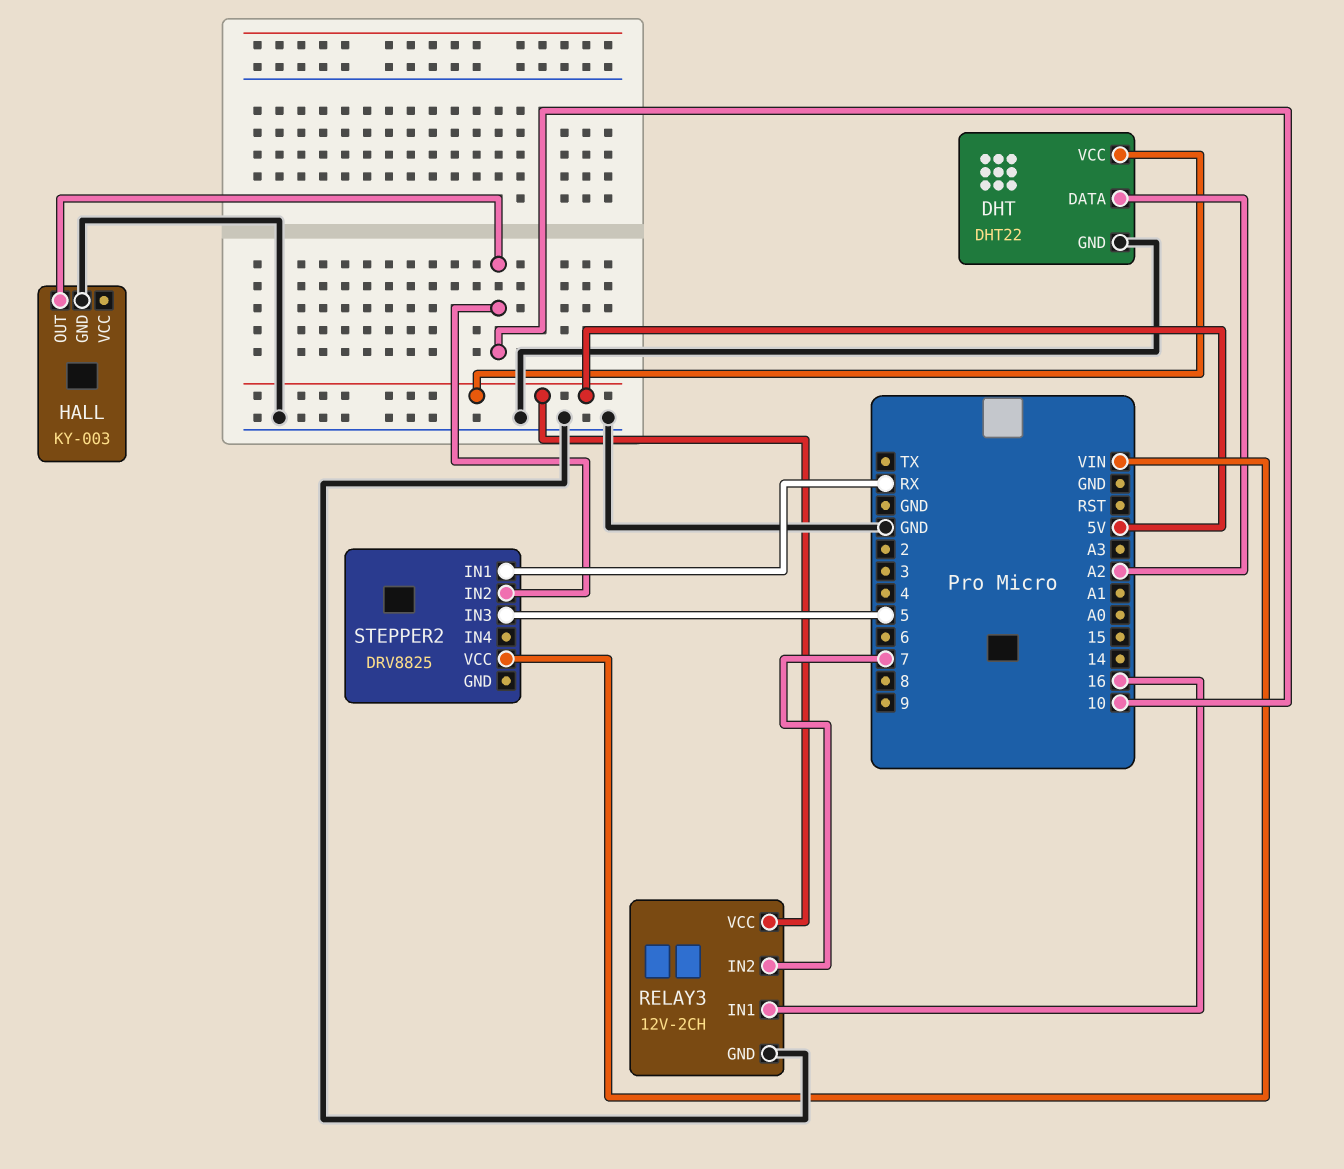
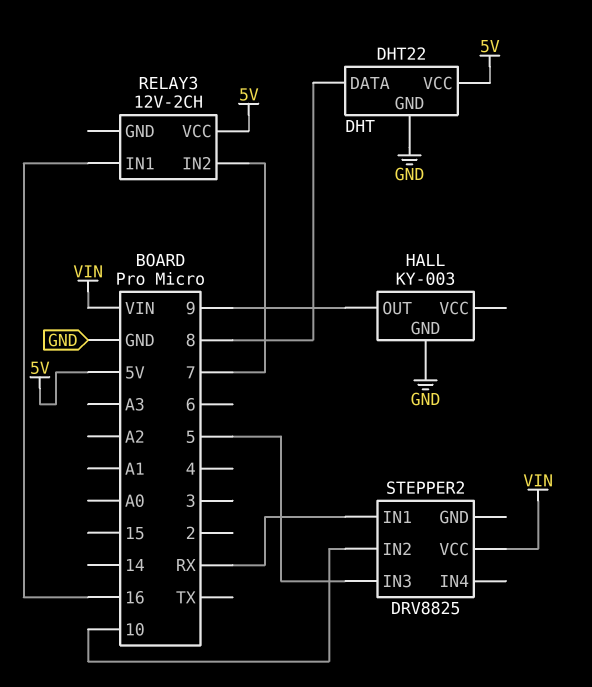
DHT pin DATA: A2 -> 8
HALL pin OUT: 10 -> 9
RELAY3 pin GND: GND -> none

